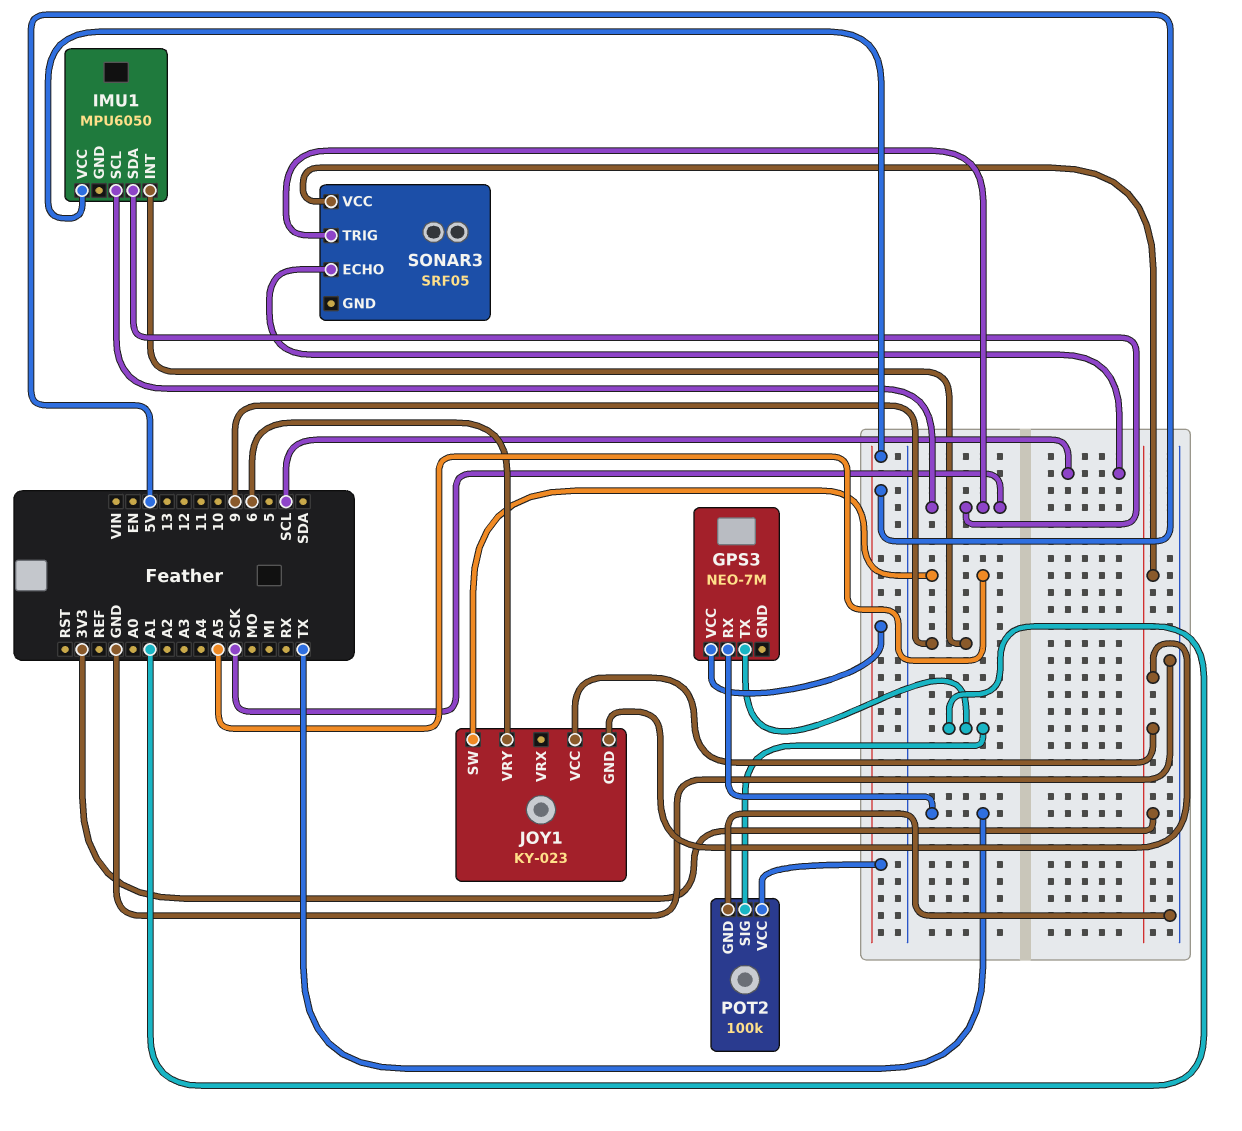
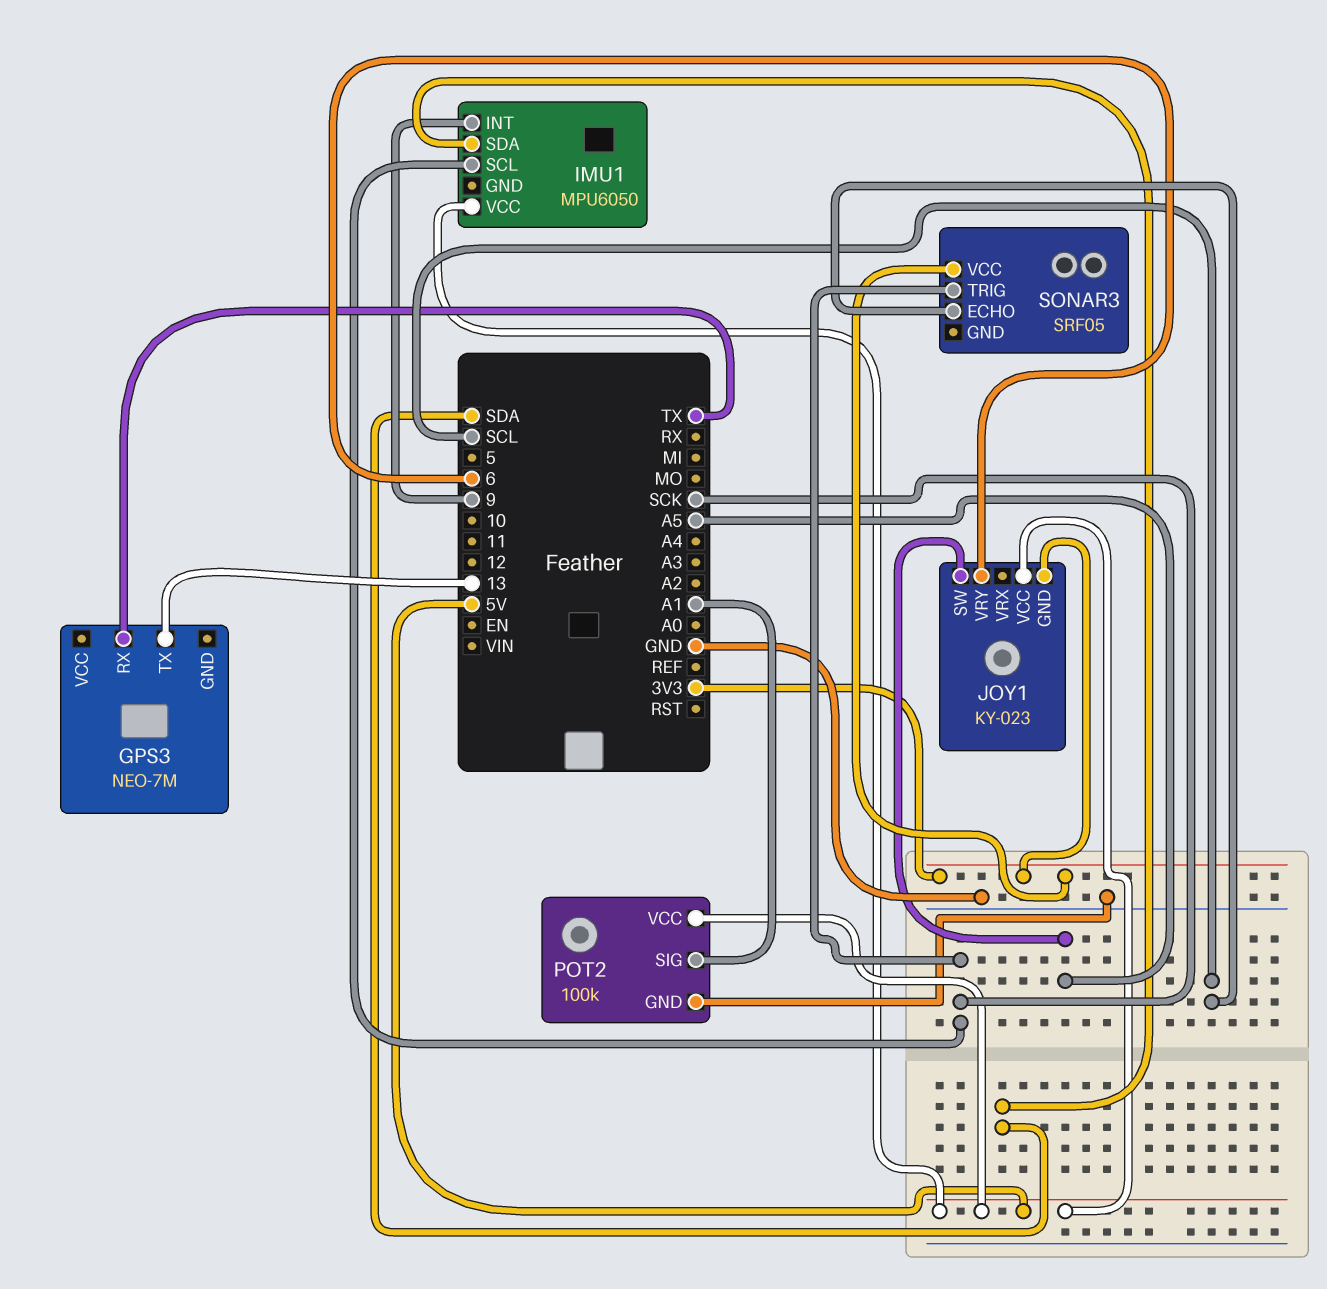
GPS3 pin TX: A1 -> 13
GPS3 pin VCC: 5V -> none
IMU1 pin SDA: SCK -> SDA
JOY1 pin VCC: 3V3 -> 5V

